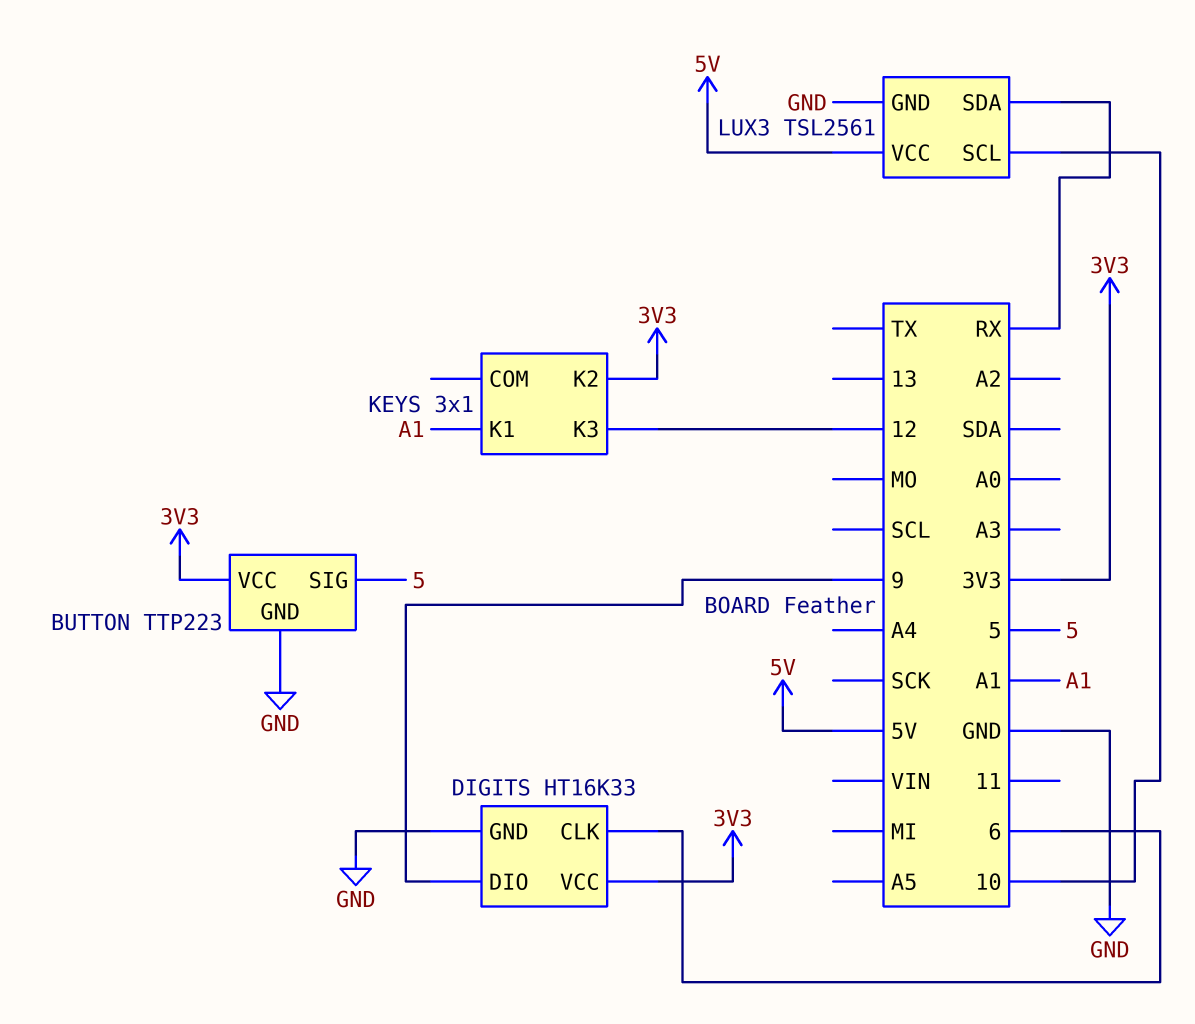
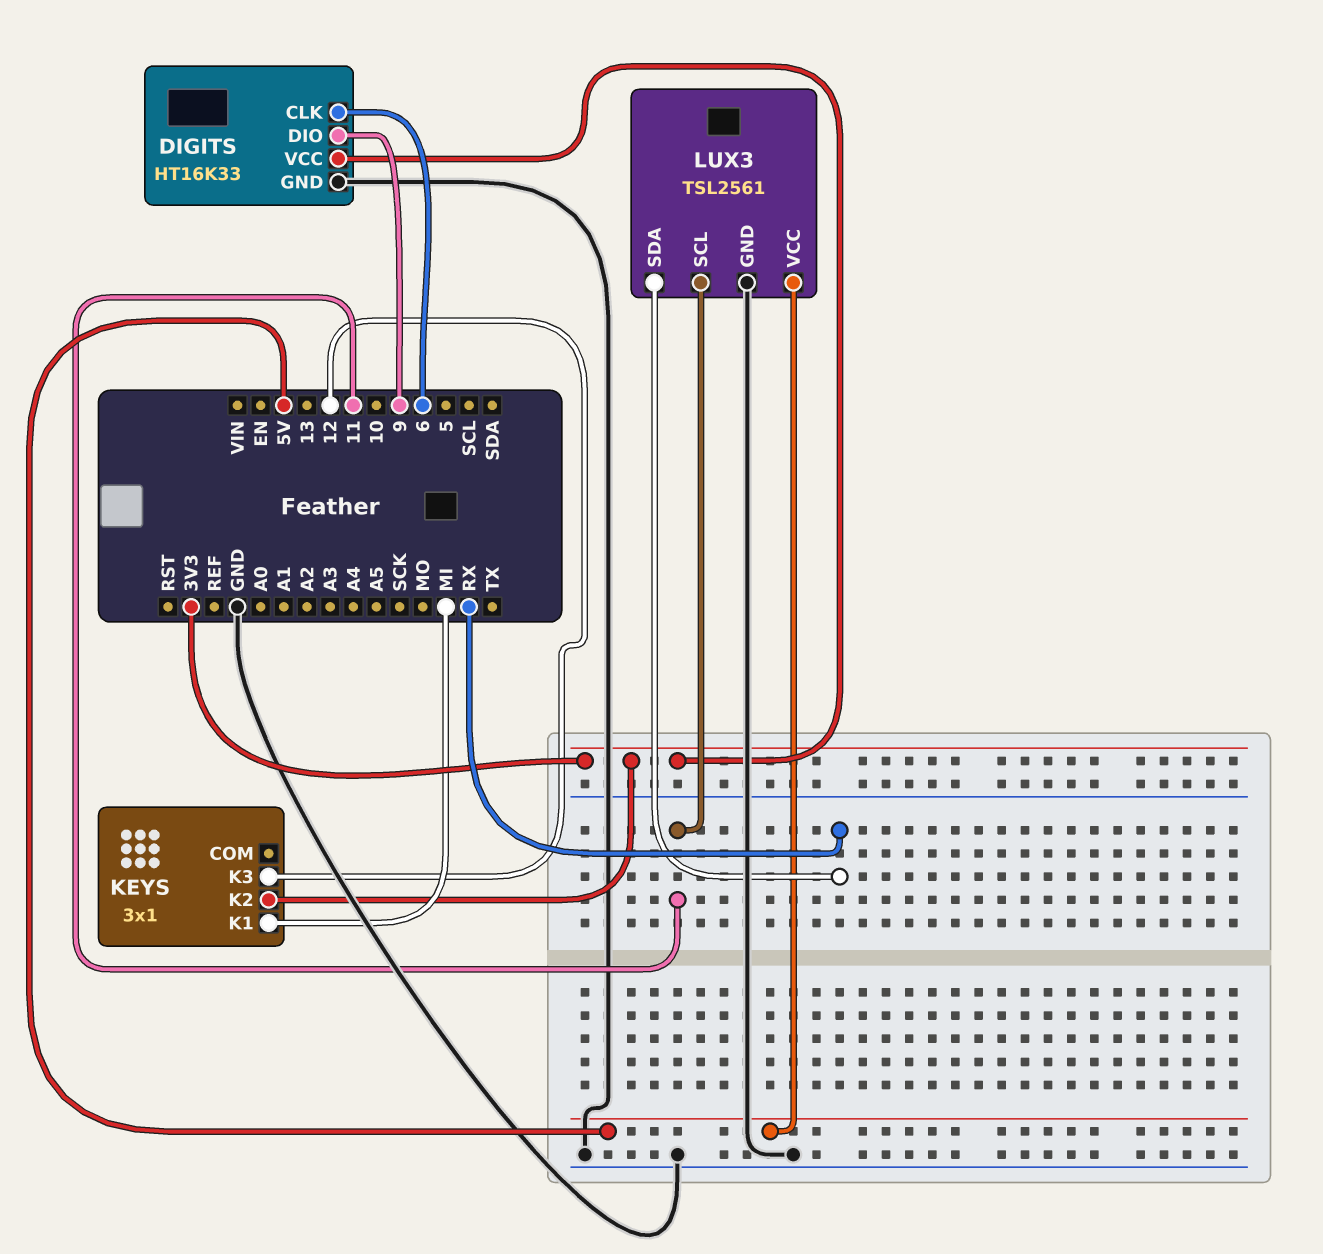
BUTTON: TTP223 -> none
BUTTON pin GND: GND -> none
BUTTON pin SIG: 5 -> none
BUTTON pin VCC: 3V3 -> none
KEYS pin K1: A1 -> MI
LUX3 pin SCL: 10 -> 11

